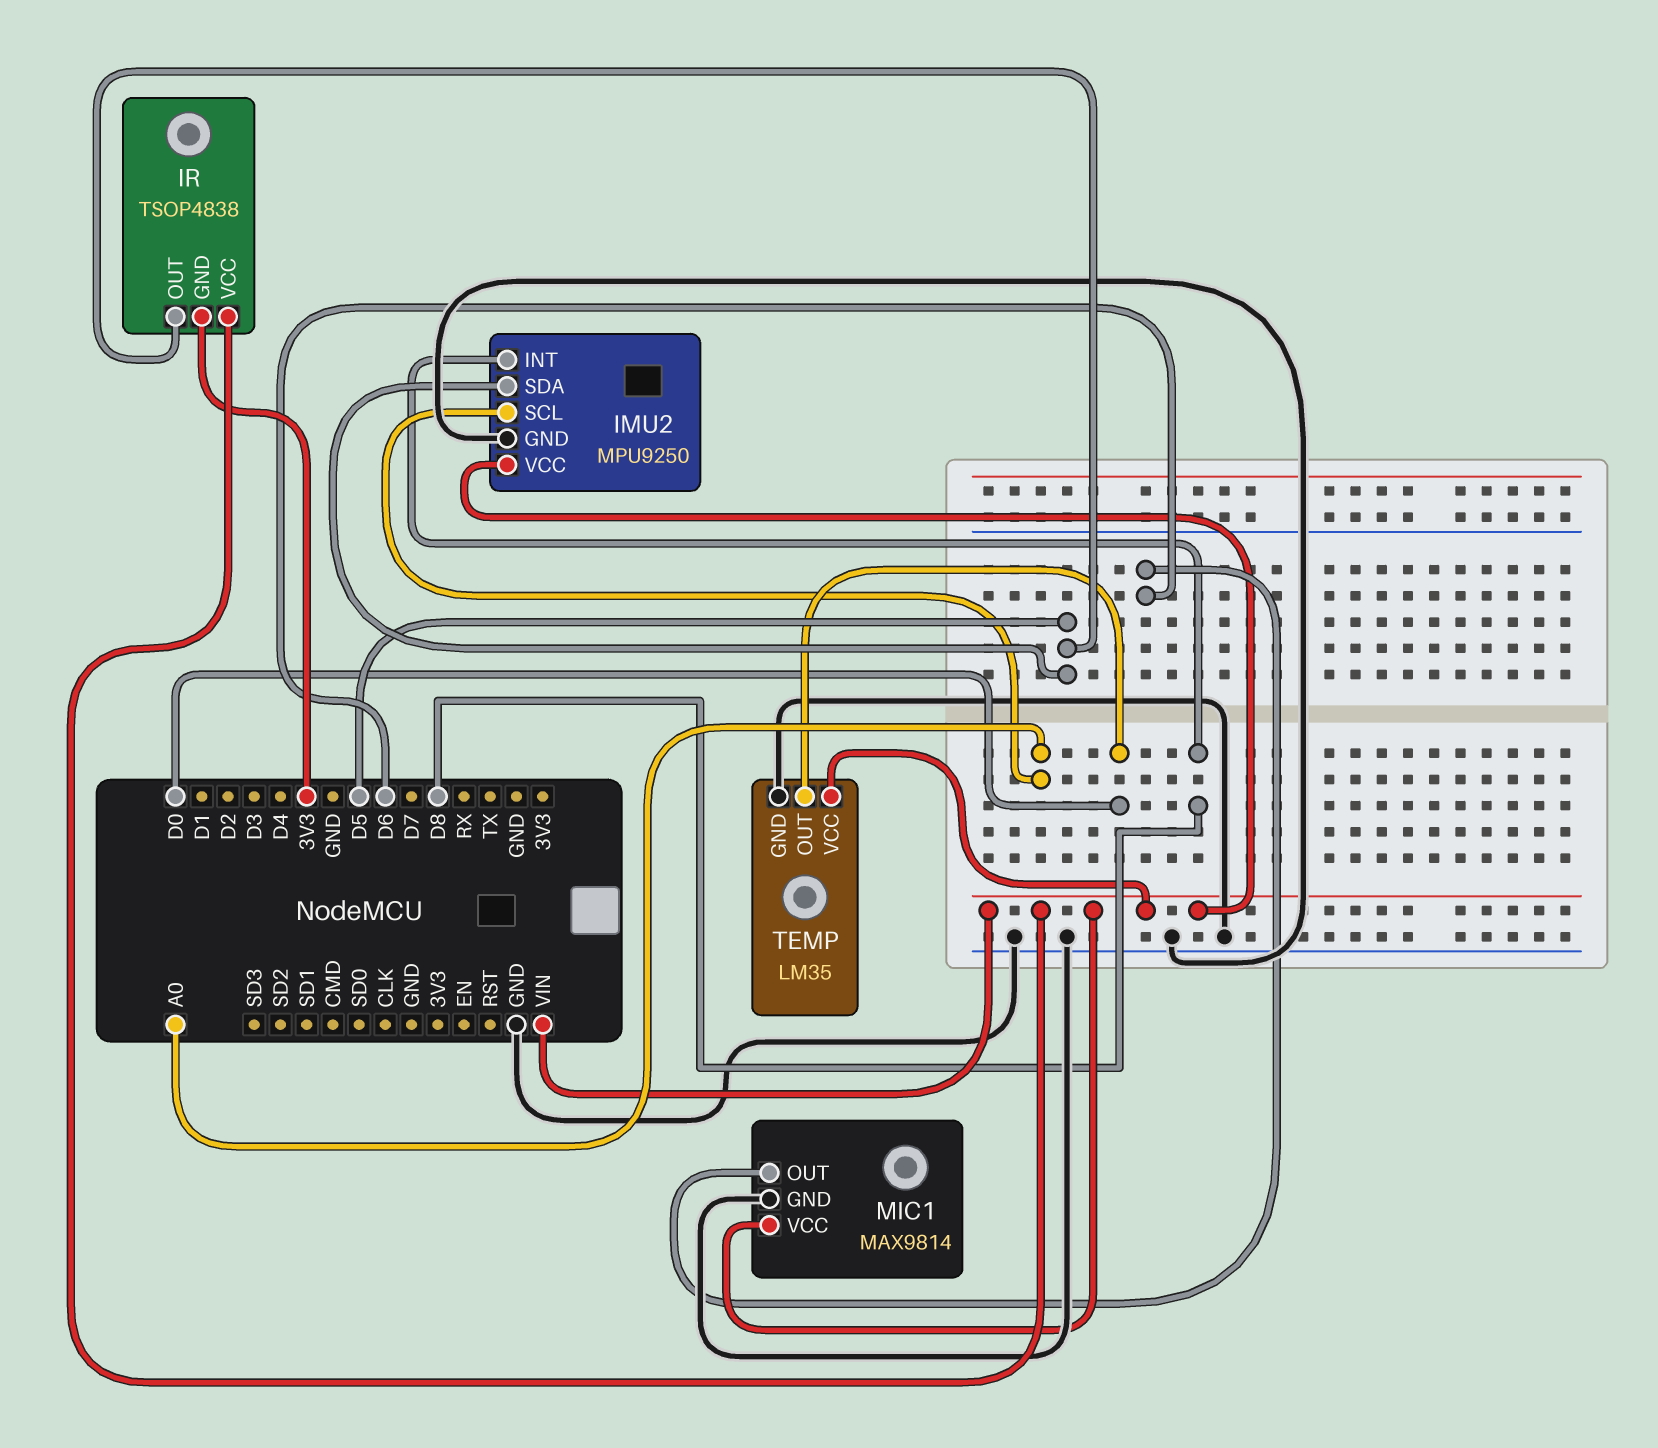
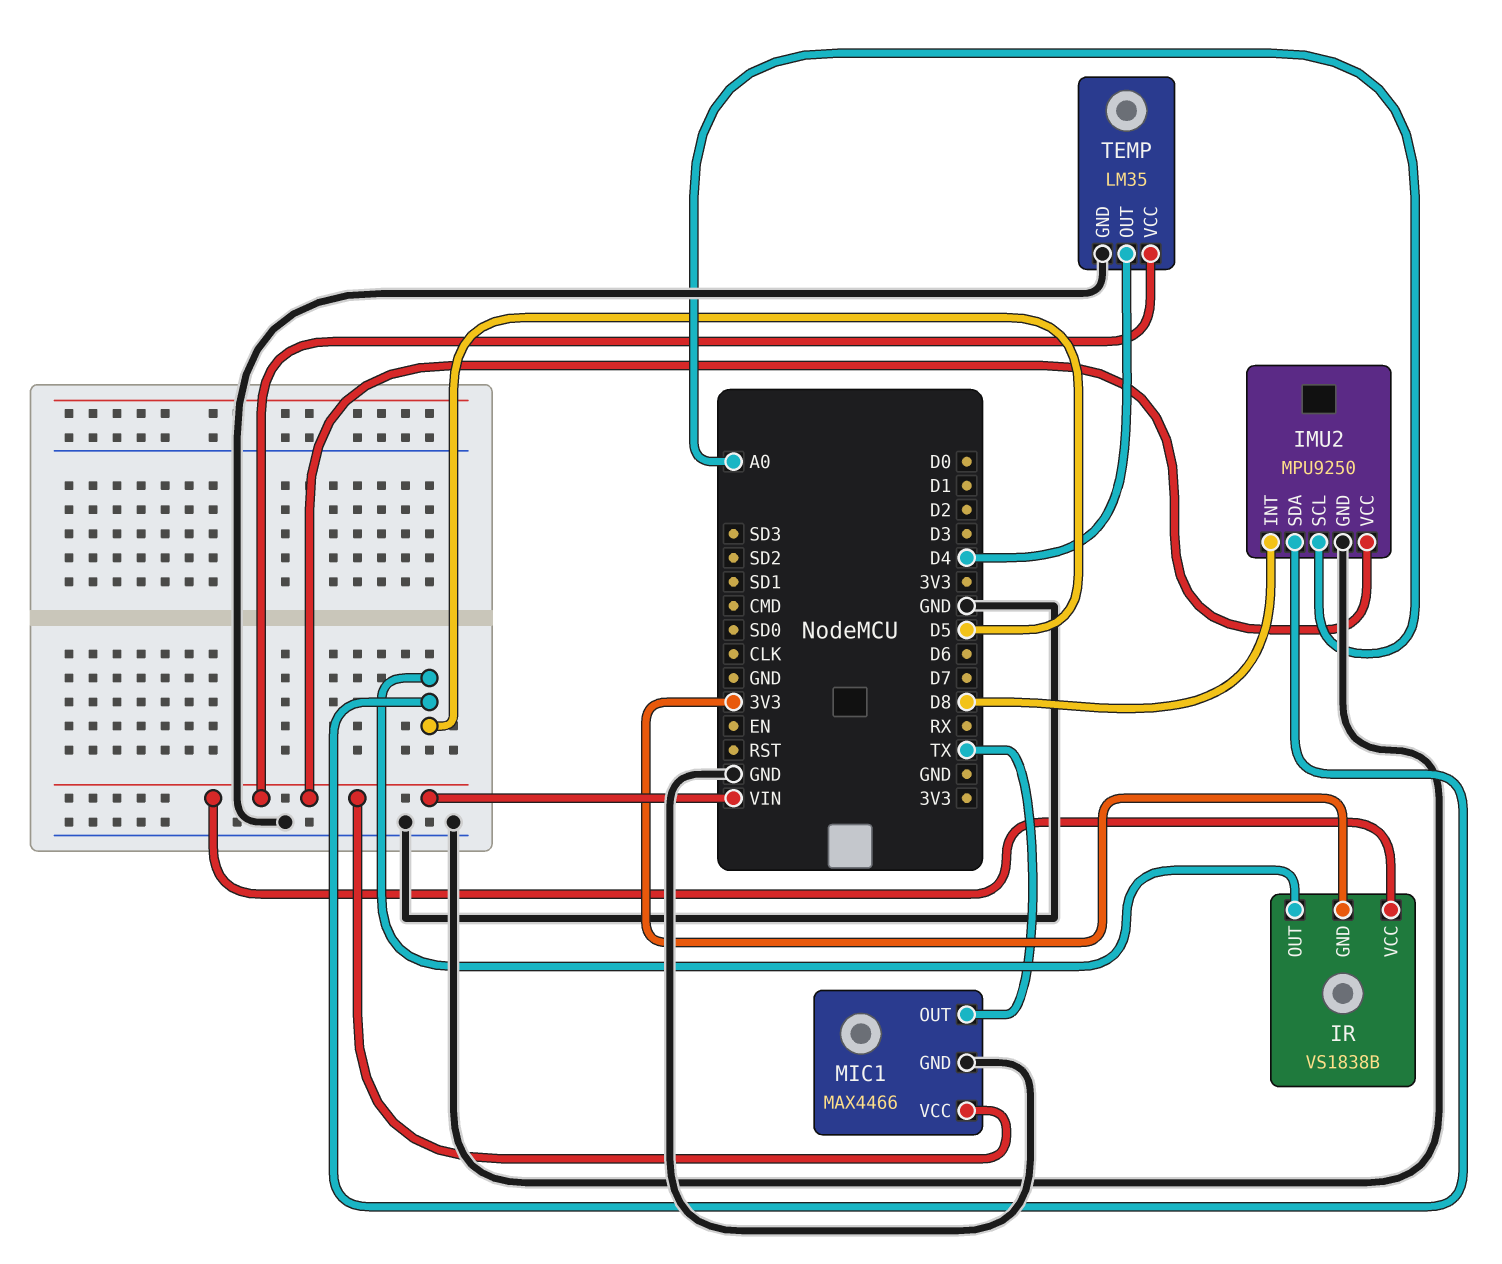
IR: TSOP4838 -> VS1838B
MIC1: MAX9814 -> MAX4466
MIC1 pin OUT: D6 -> TX
TEMP pin OUT: D0 -> D4

